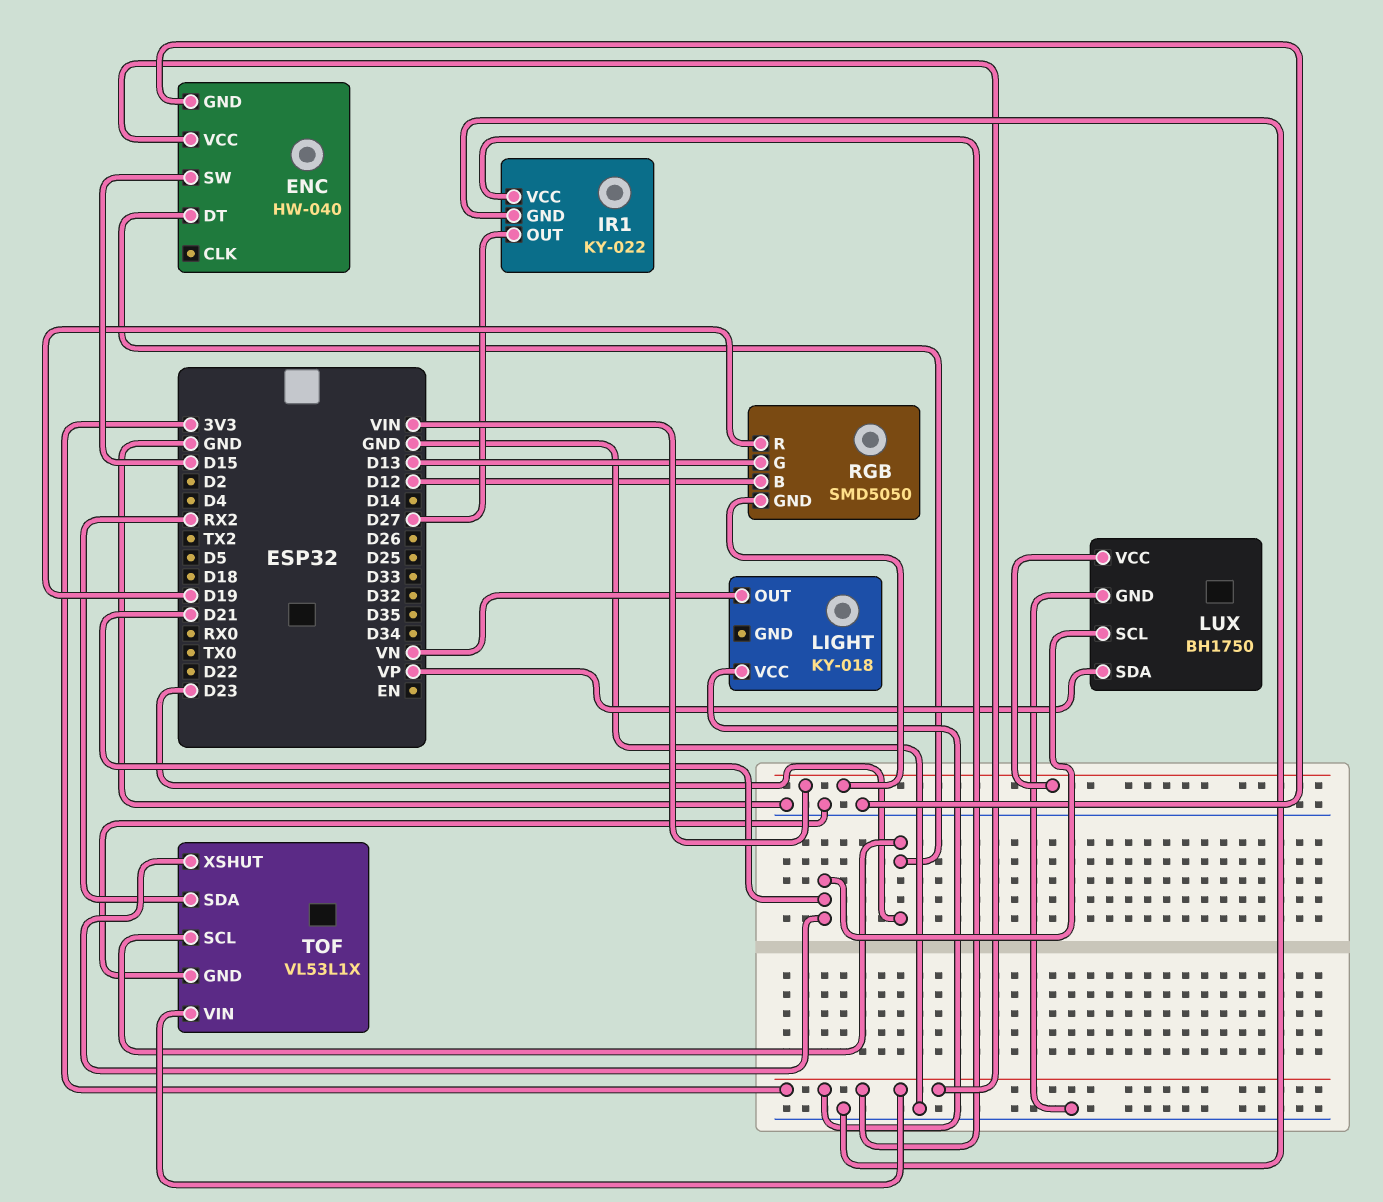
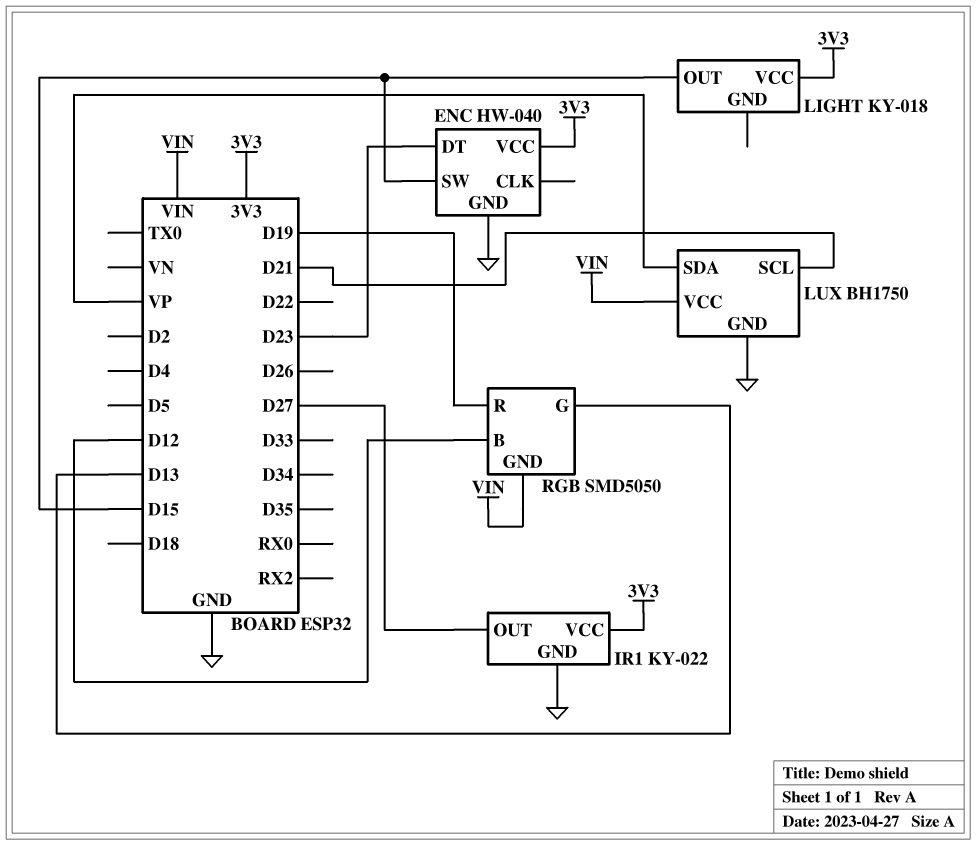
LIGHT pin OUT: VN -> D15
TOF: VL53L1X -> none
TOF pin GND: GND -> none
TOF pin SCL: D23 -> none
TOF pin SDA: RX2 -> none
TOF pin VIN: 3V3 -> none
TOF pin XSHUT: D21 -> none

